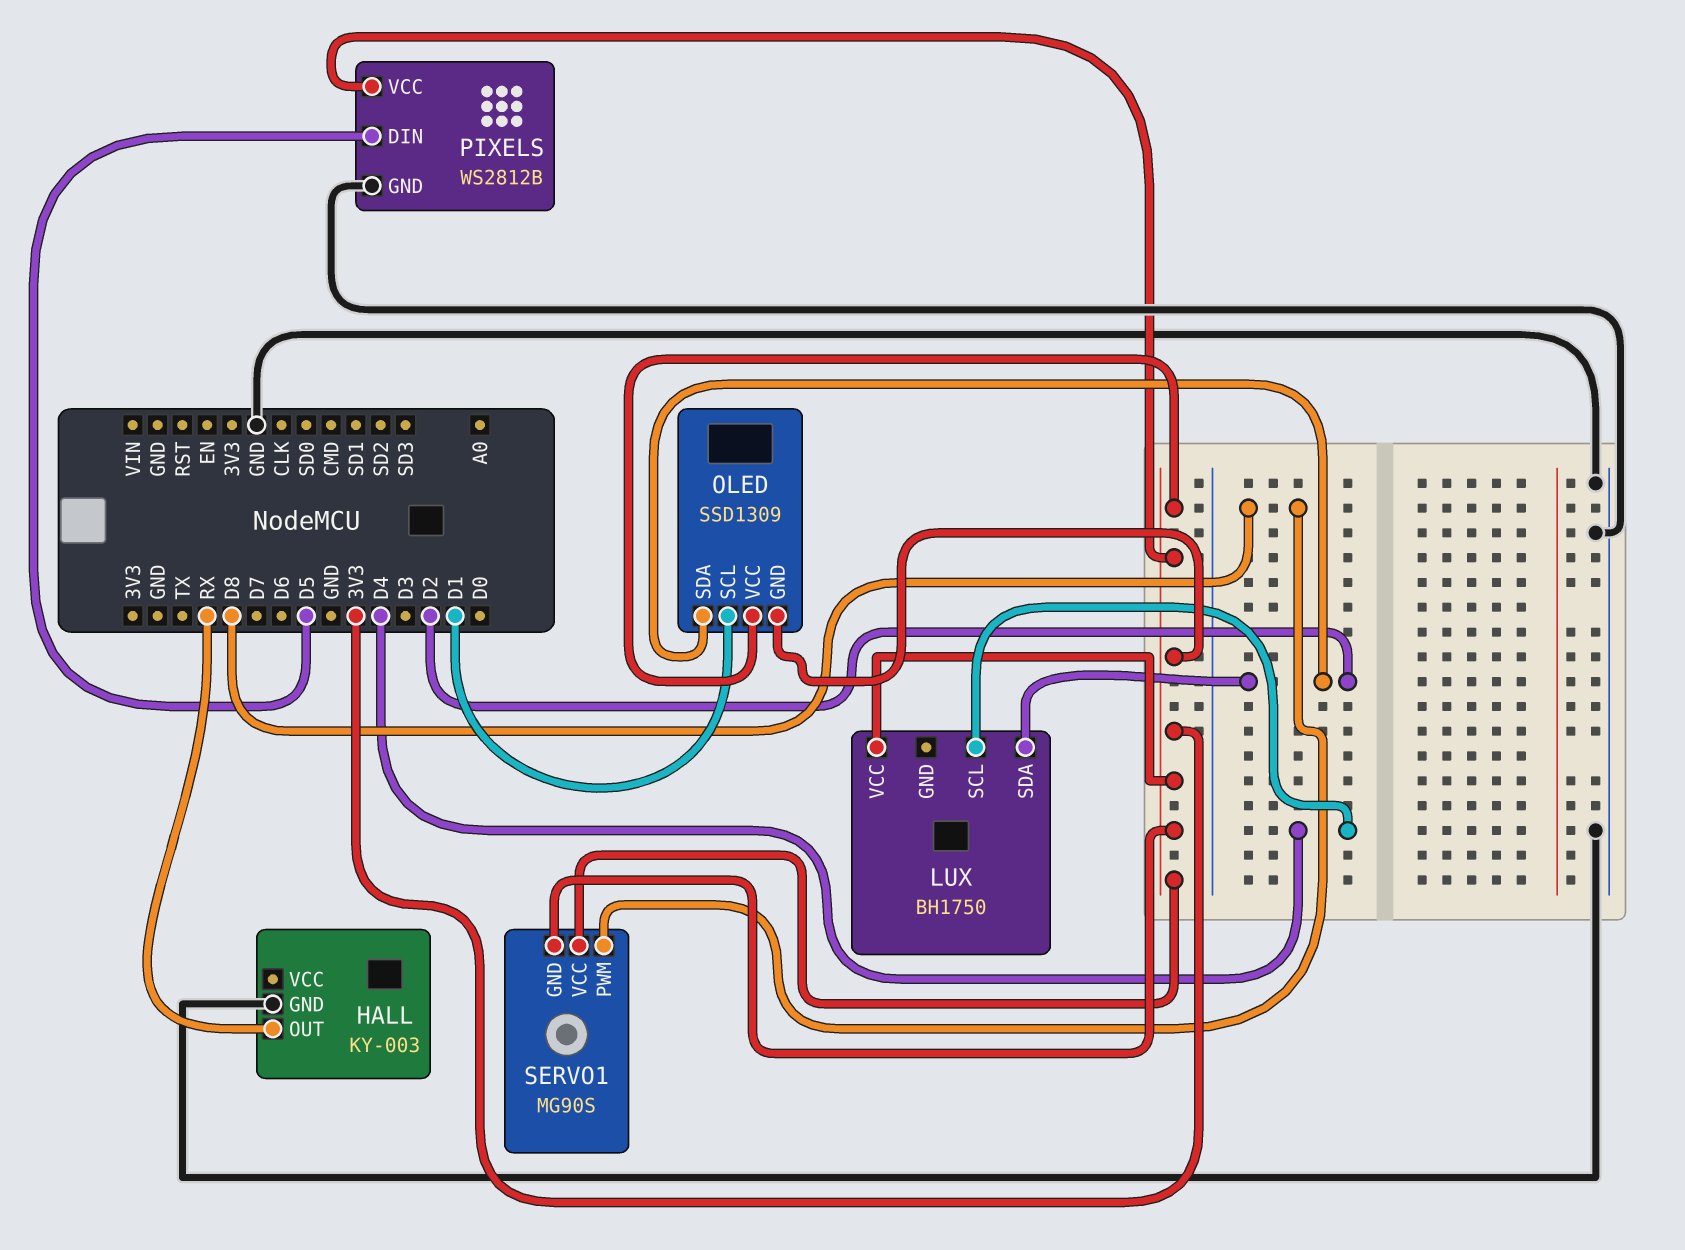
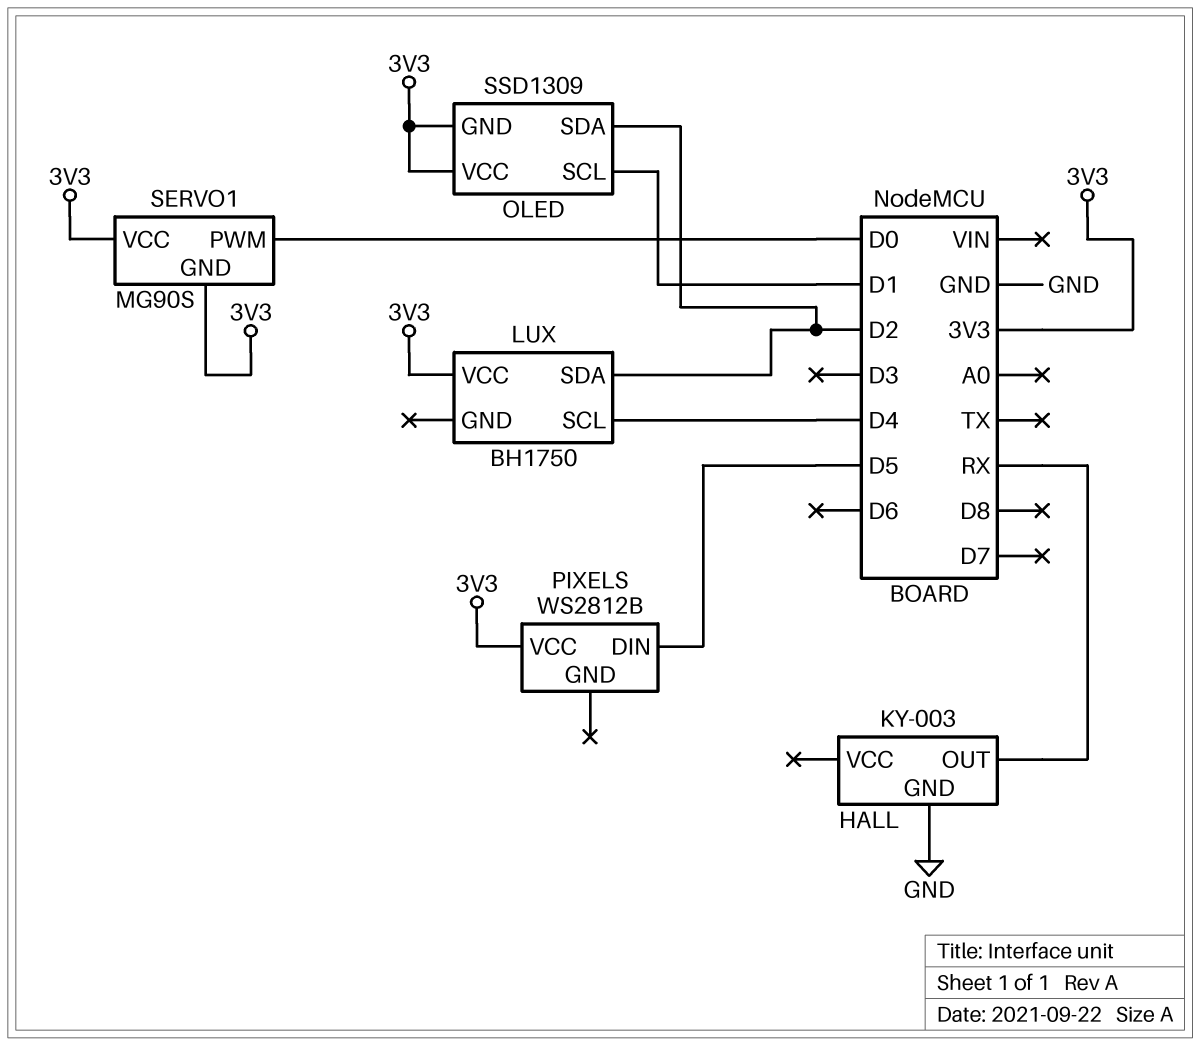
PIXELS pin GND: GND -> none
SERVO1 pin PWM: D8 -> D0

